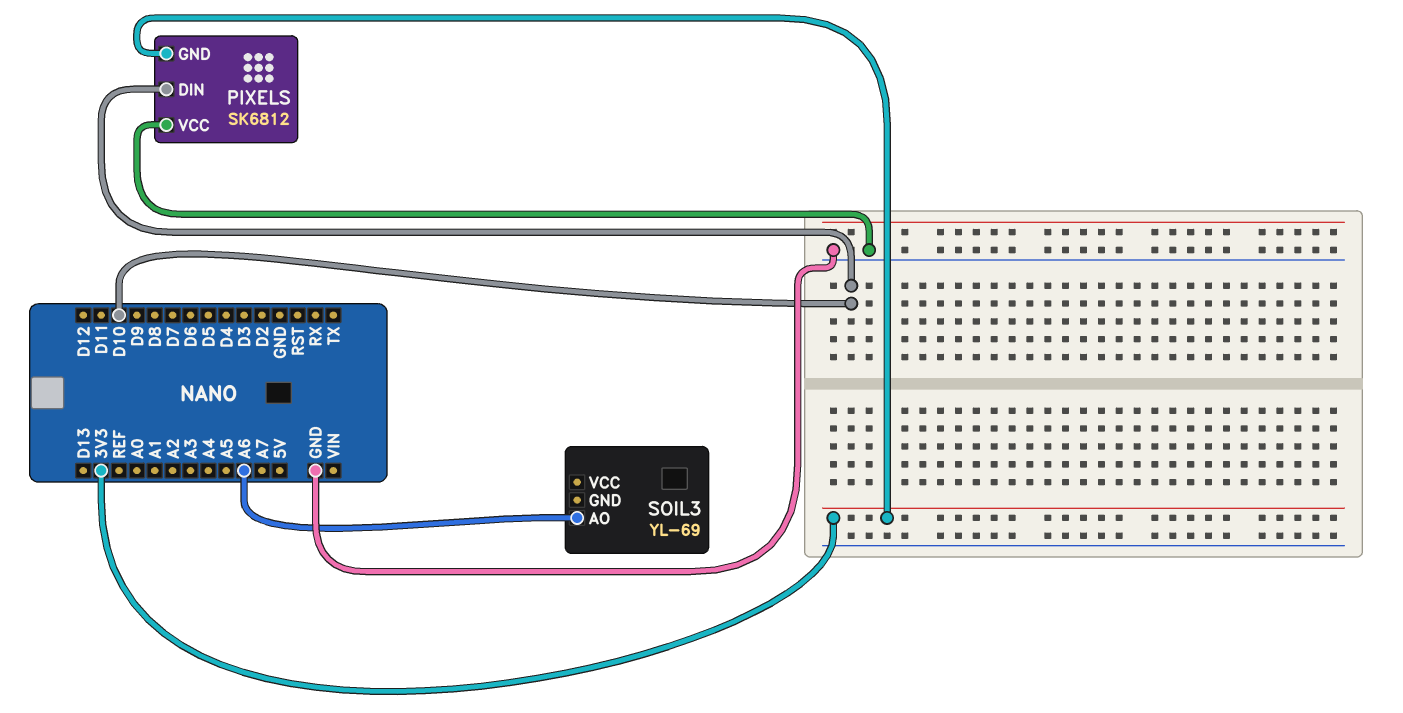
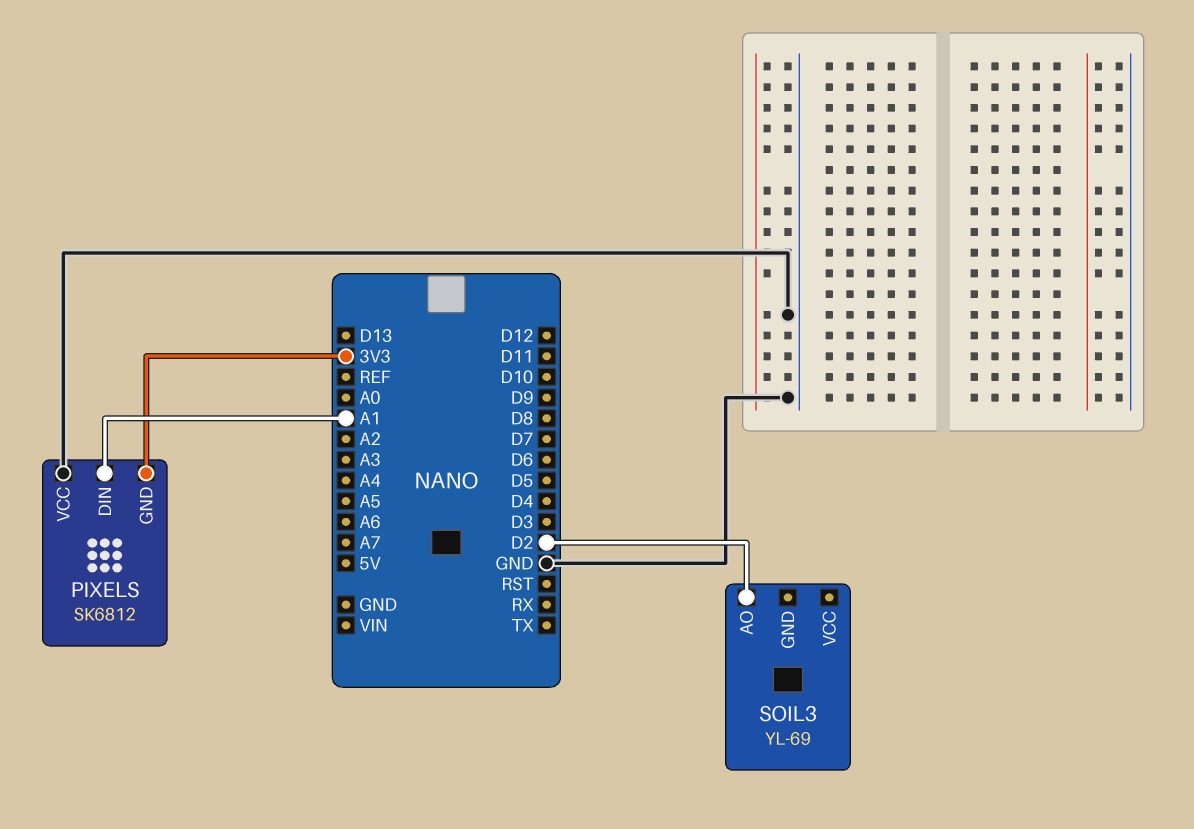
PIXELS pin DIN: D10 -> A1
SOIL3 pin AO: A6 -> D2

